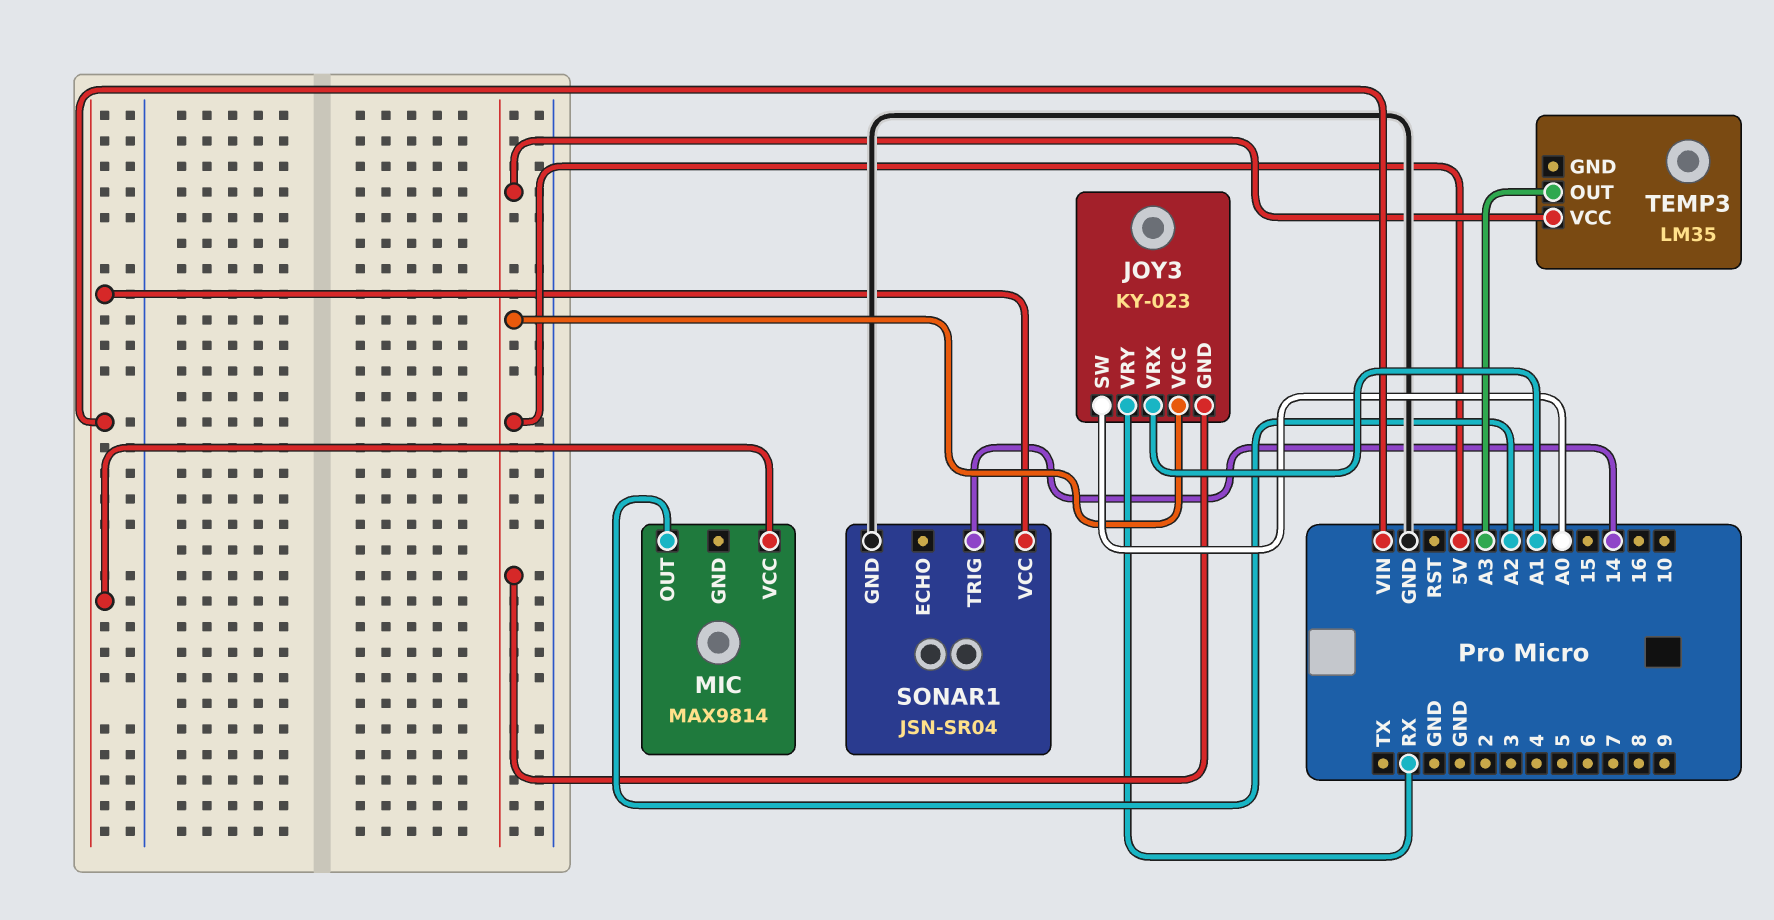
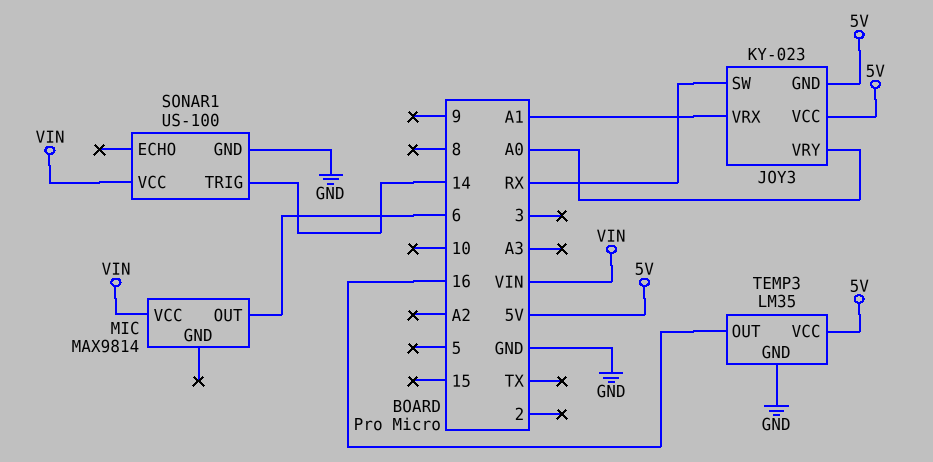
JOY3 pin SW: A0 -> RX
JOY3 pin VRY: RX -> A0
MIC pin OUT: A2 -> 6
SONAR1: JSN-SR04 -> US-100
TEMP3 pin GND: none -> GND
TEMP3 pin OUT: A3 -> 16

